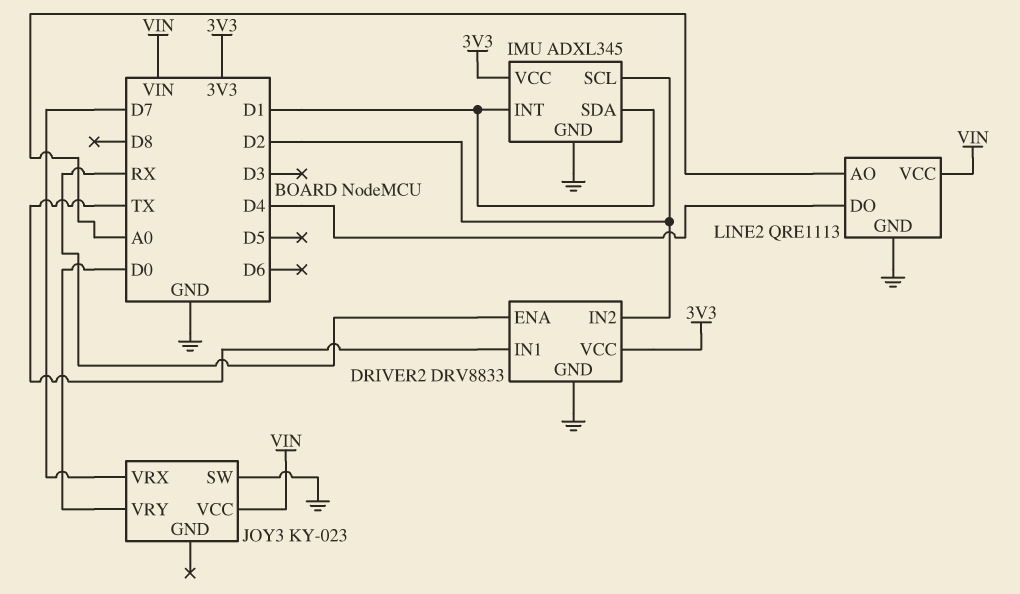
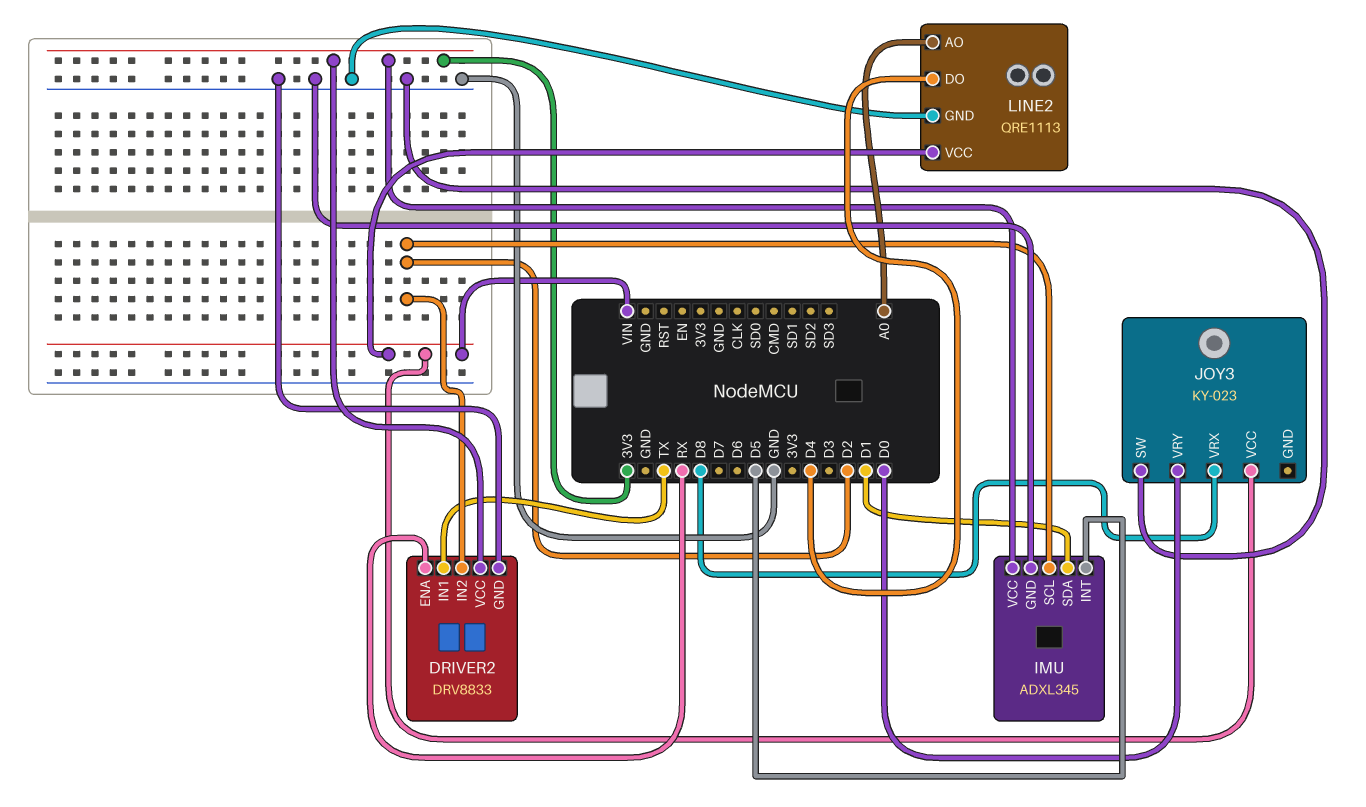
IMU pin INT: D1 -> D5
JOY3 pin VRX: D7 -> D8

